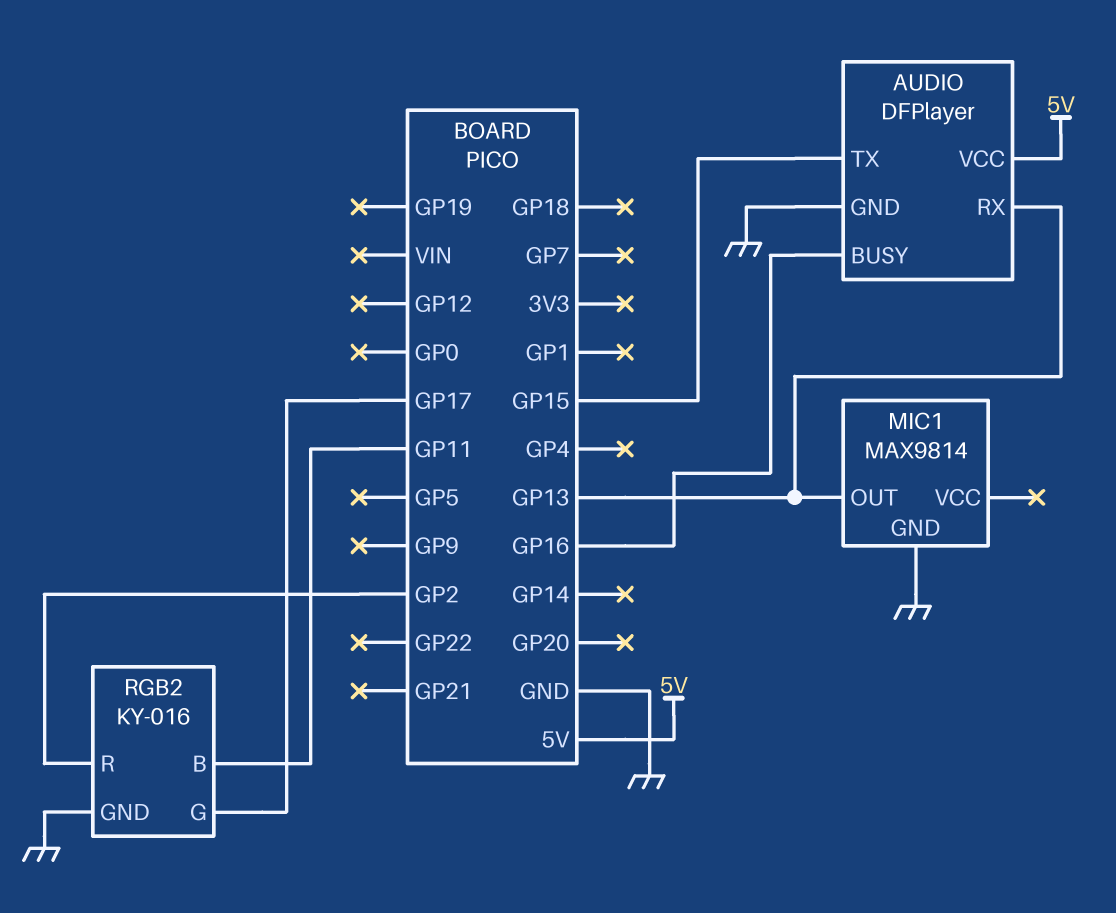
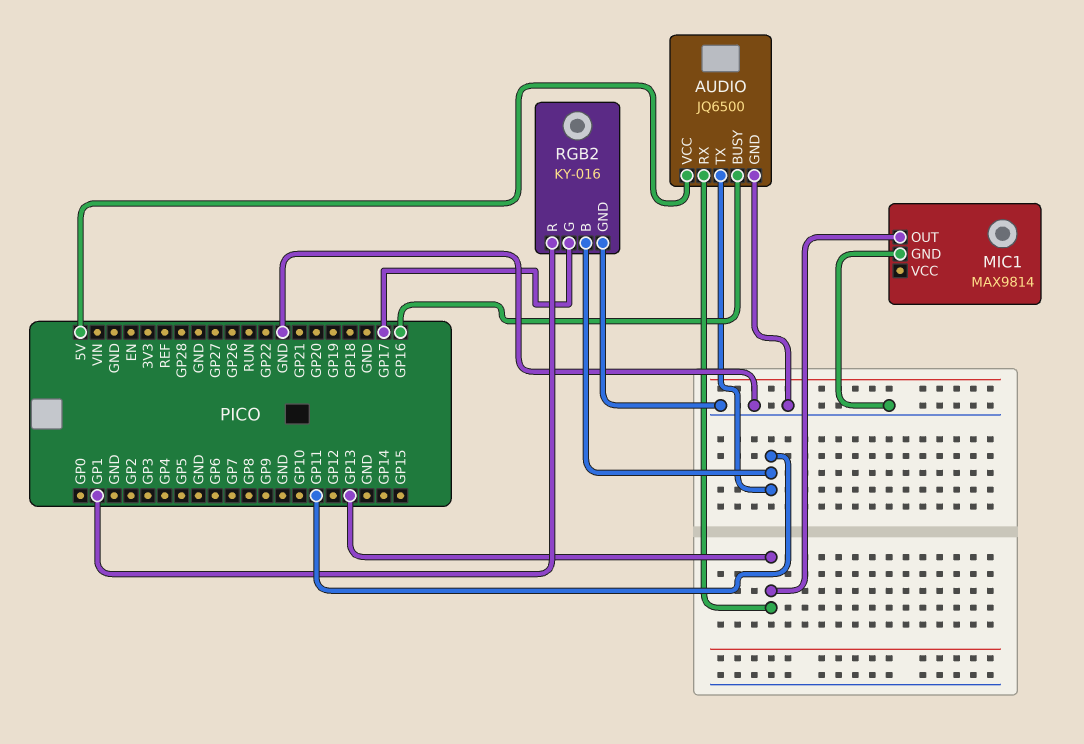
AUDIO: DFPlayer -> JQ6500
AUDIO pin TX: GP15 -> GP11
RGB2 pin R: GP2 -> GP1

